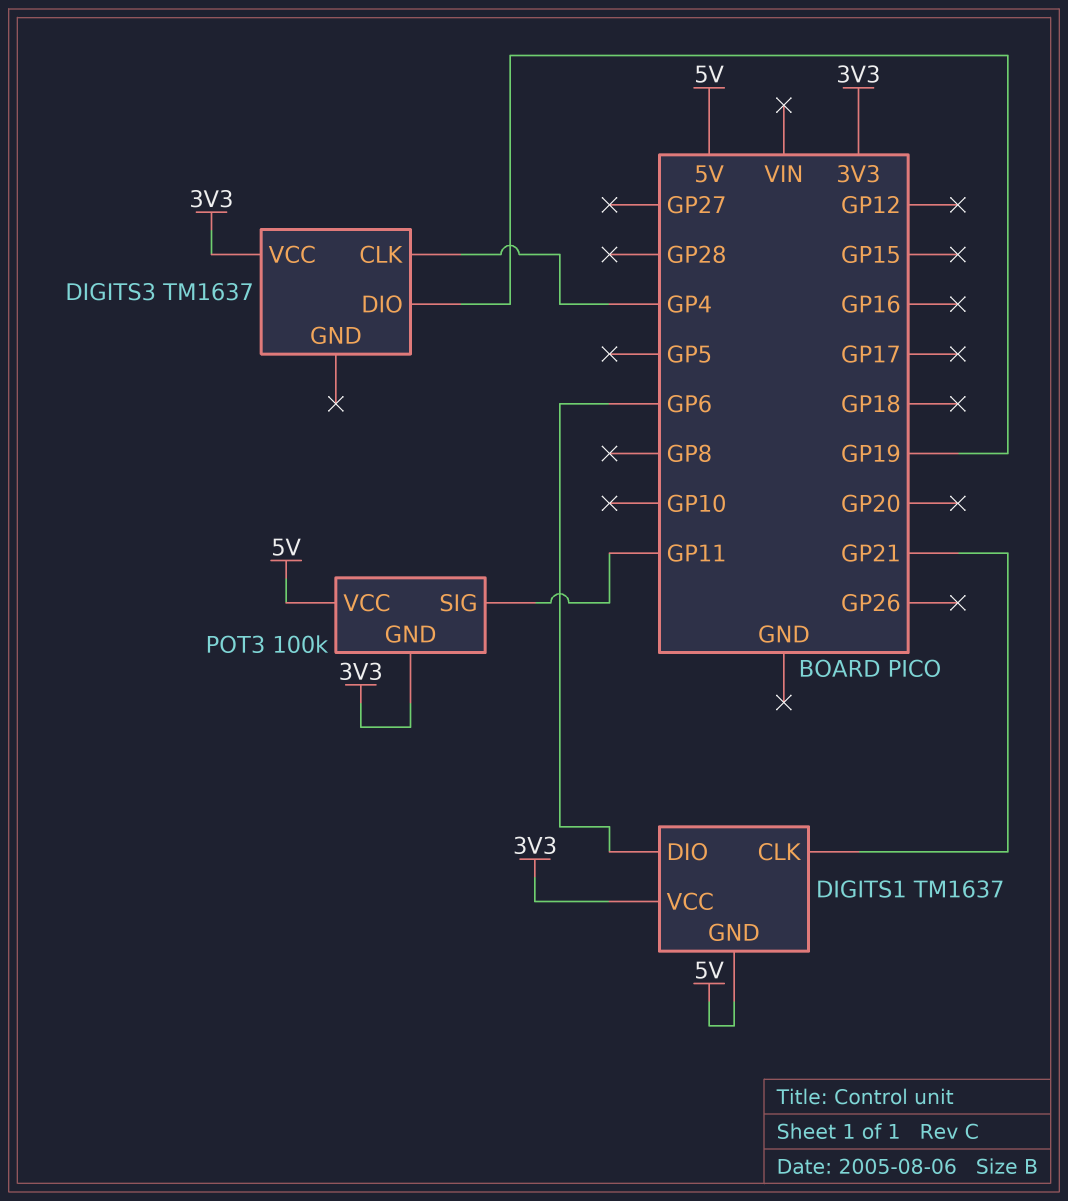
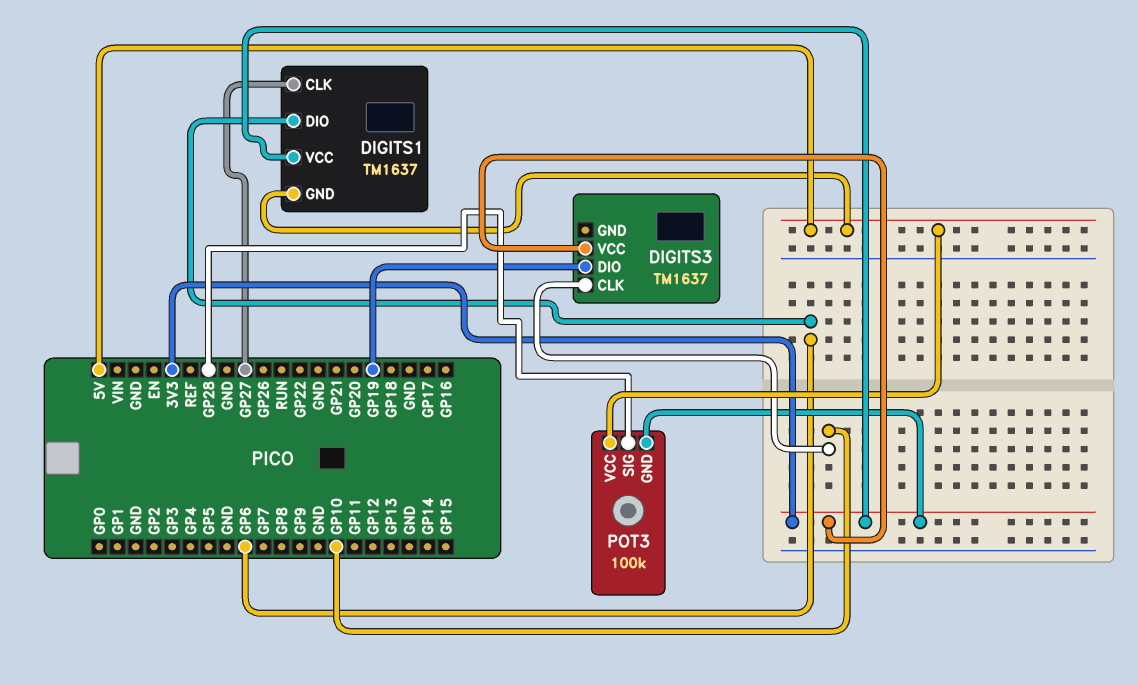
DIGITS1 pin CLK: GP21 -> GP27
DIGITS3 pin CLK: GP4 -> GP10
POT3 pin SIG: GP11 -> GP28

